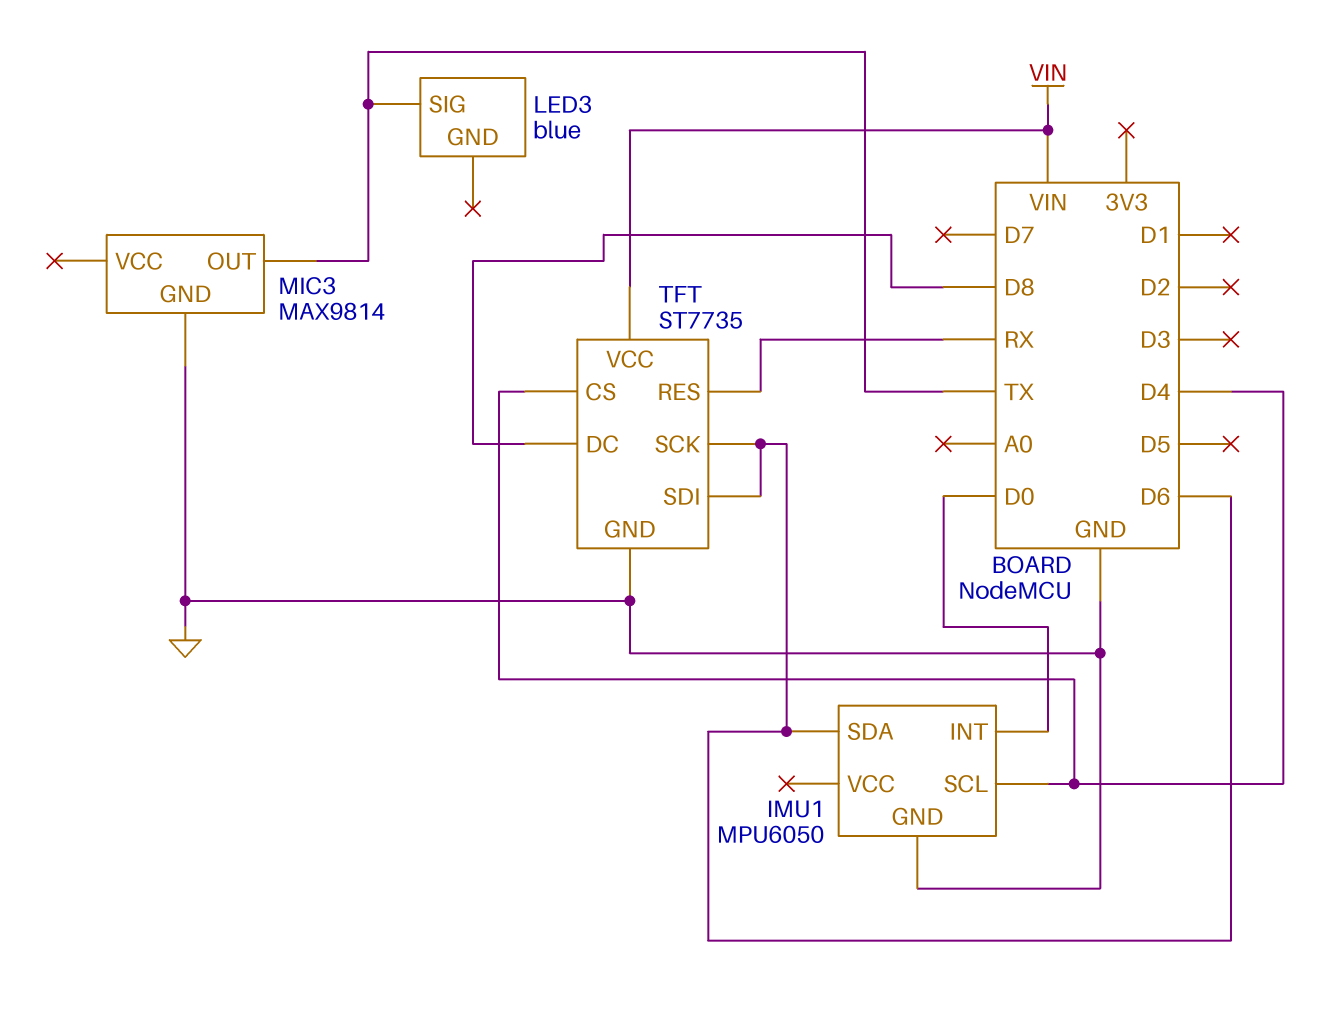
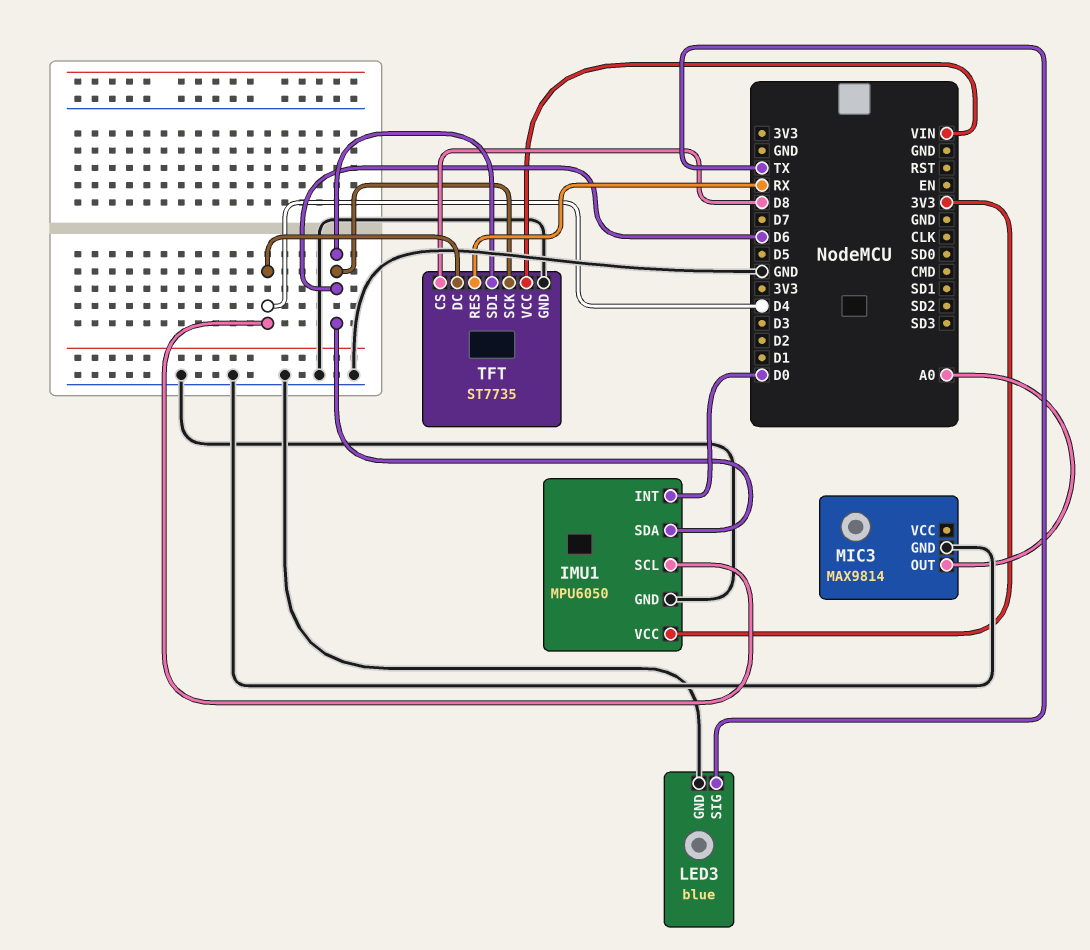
IMU1 pin VCC: none -> 3V3
LED3 pin GND: none -> GND
MIC3 pin OUT: TX -> A0
TFT pin CS: D4 -> D8
TFT pin DC: D8 -> D4

